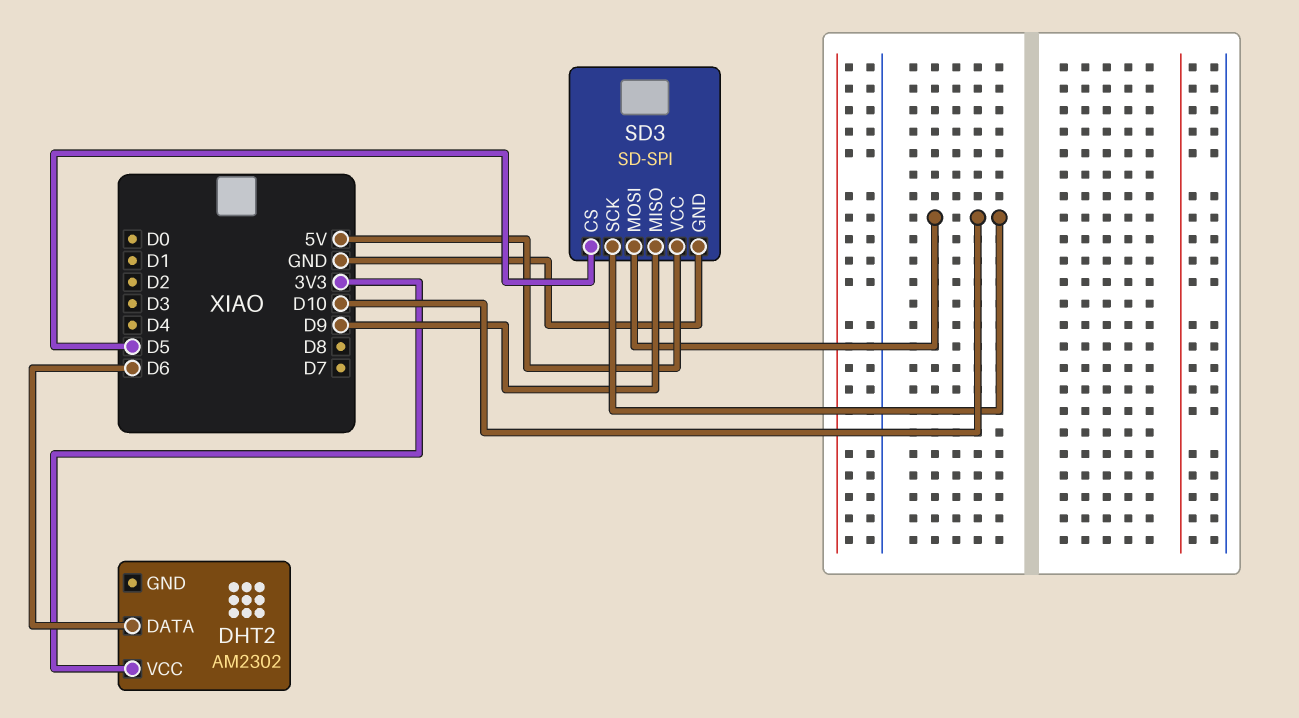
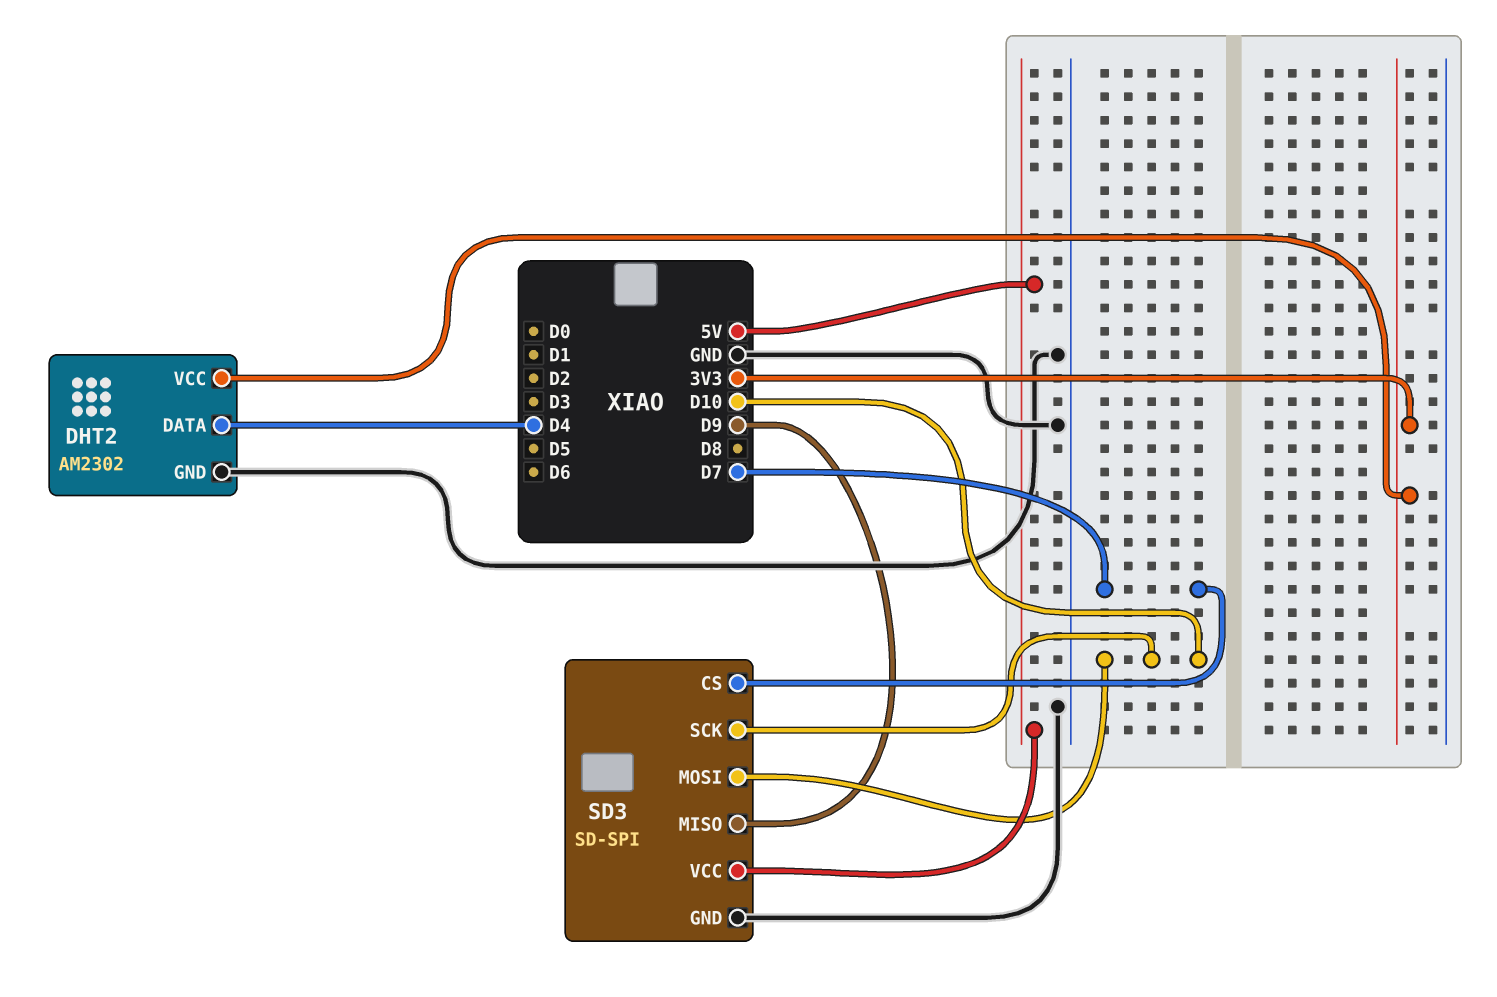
DHT2 pin DATA: D6 -> D4
DHT2 pin GND: none -> GND
SD3 pin CS: D5 -> D7

